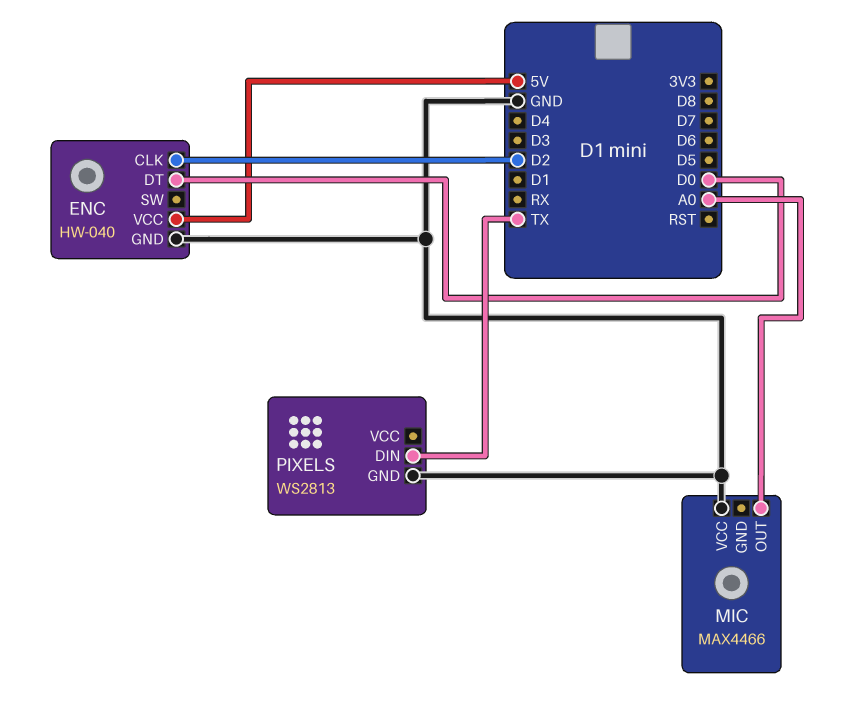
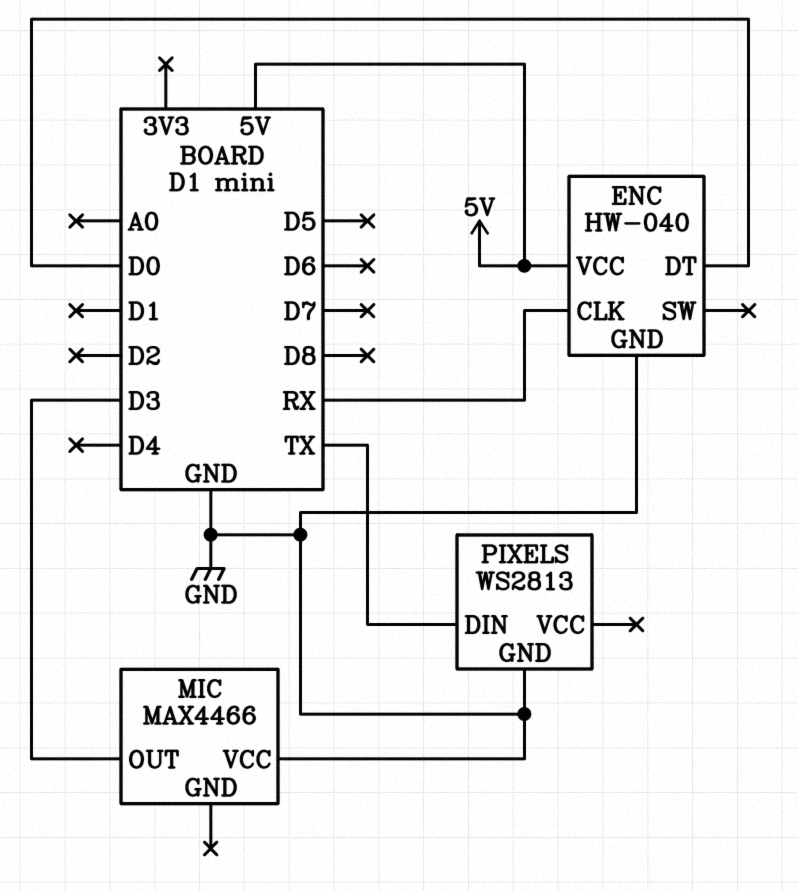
ENC pin CLK: D2 -> RX
MIC pin OUT: A0 -> D3

